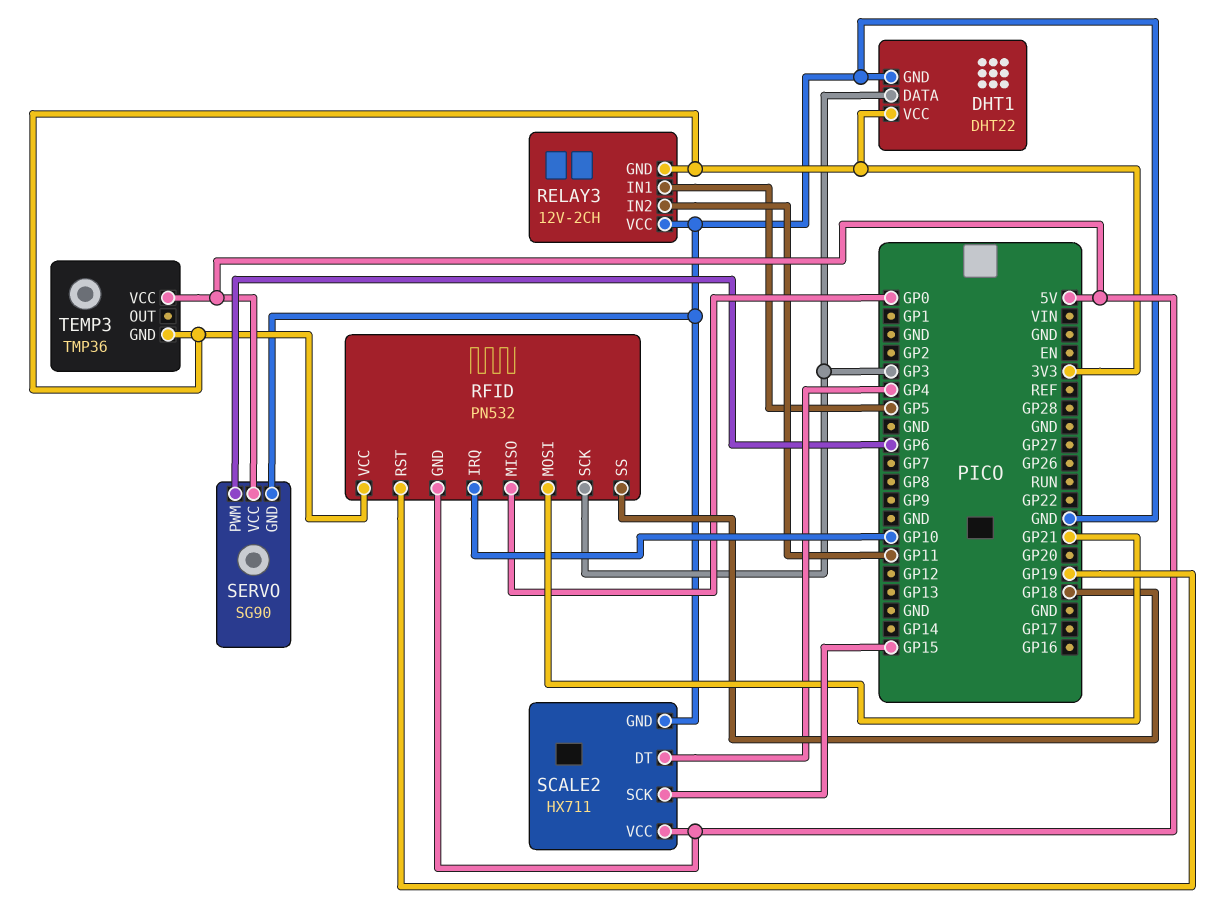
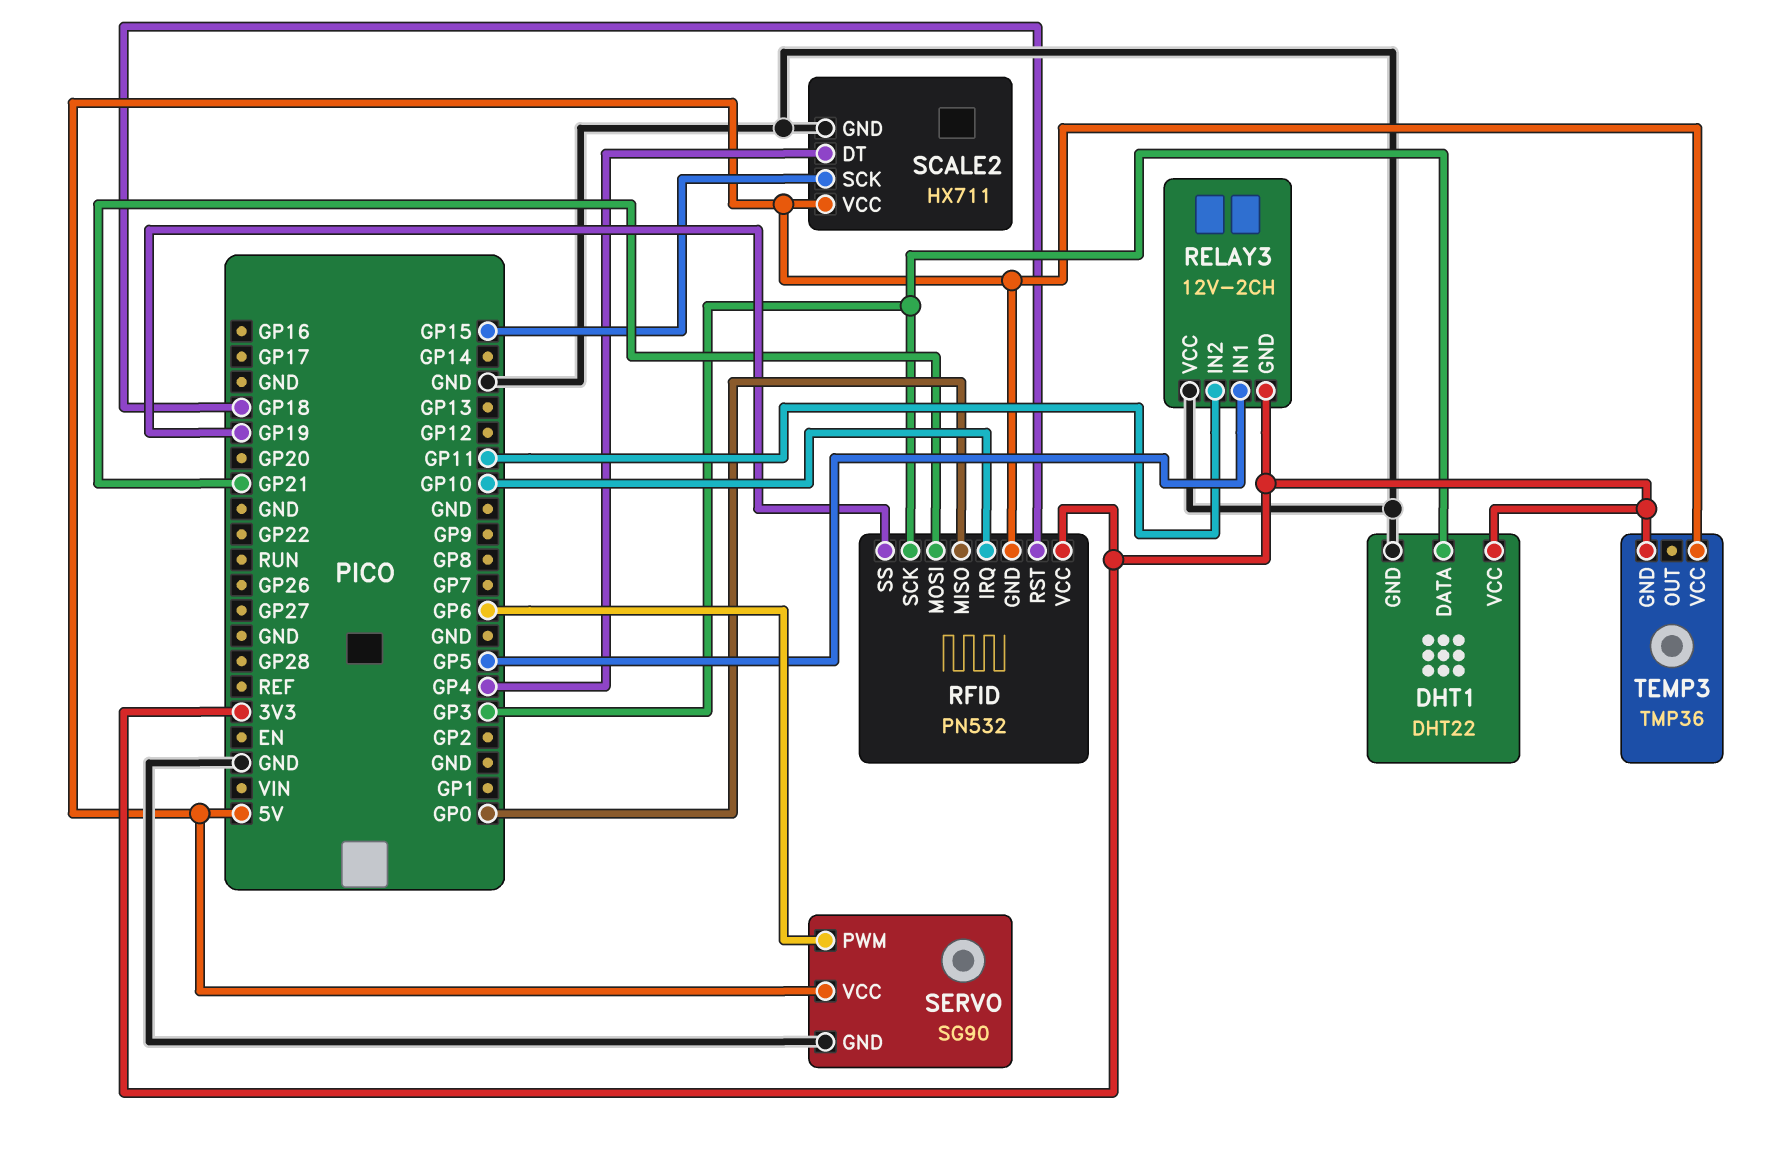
RFID pin RST: GP19 -> GP18
RFID pin SS: GP18 -> GP19

